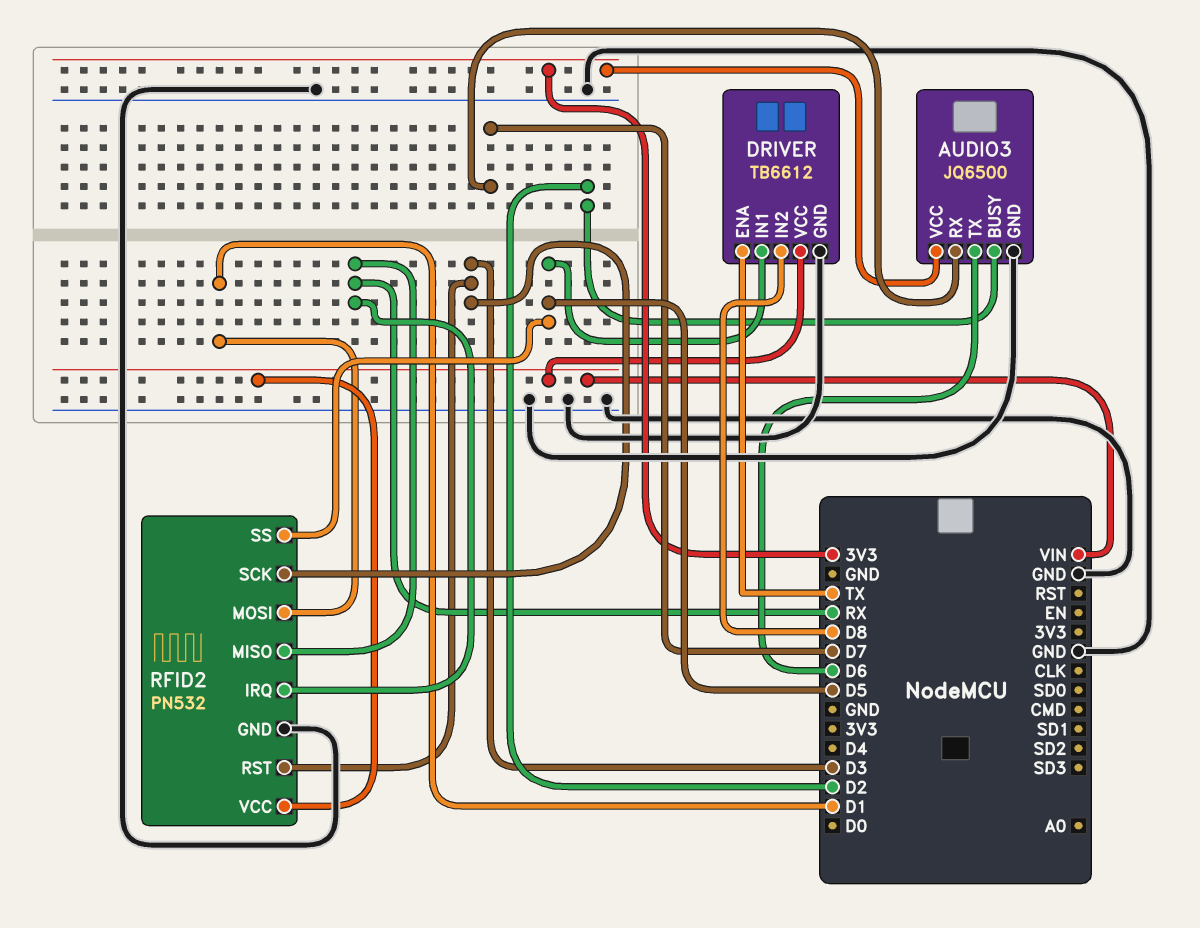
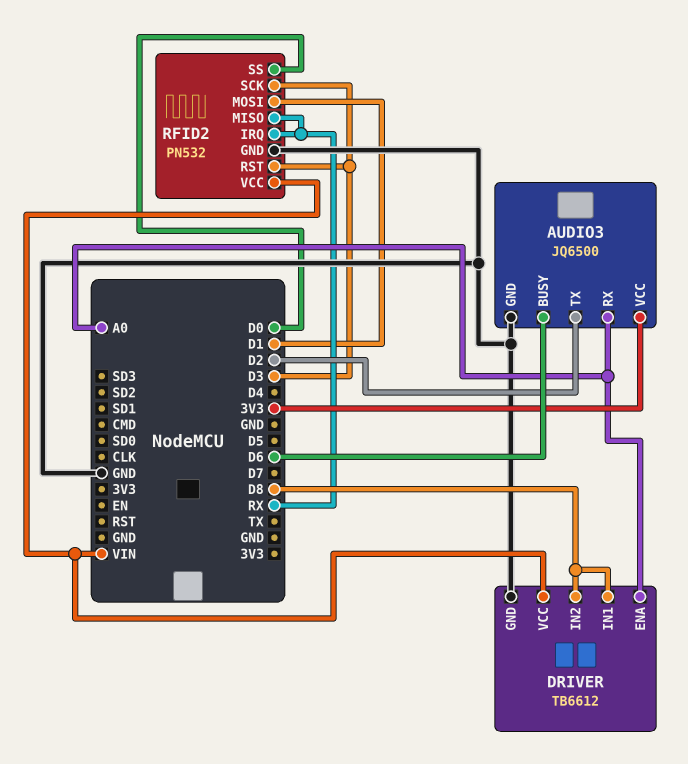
AUDIO3 pin BUSY: D2 -> D6
AUDIO3 pin RX: D7 -> A0
AUDIO3 pin TX: D6 -> D2
DRIVER pin ENA: TX -> A0
DRIVER pin IN1: D5 -> D8
RFID2 pin SS: D5 -> D0

